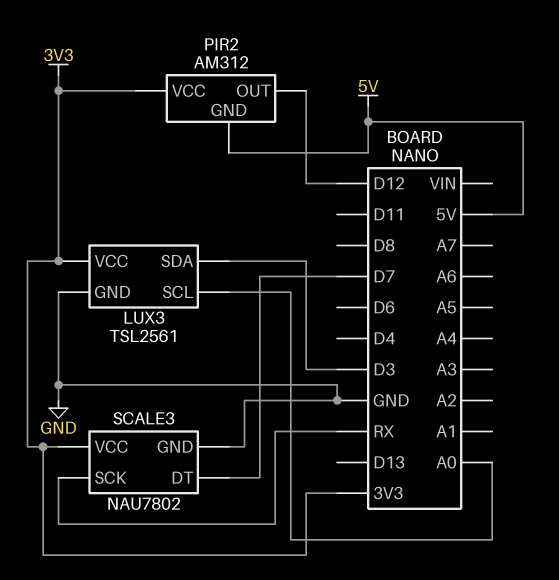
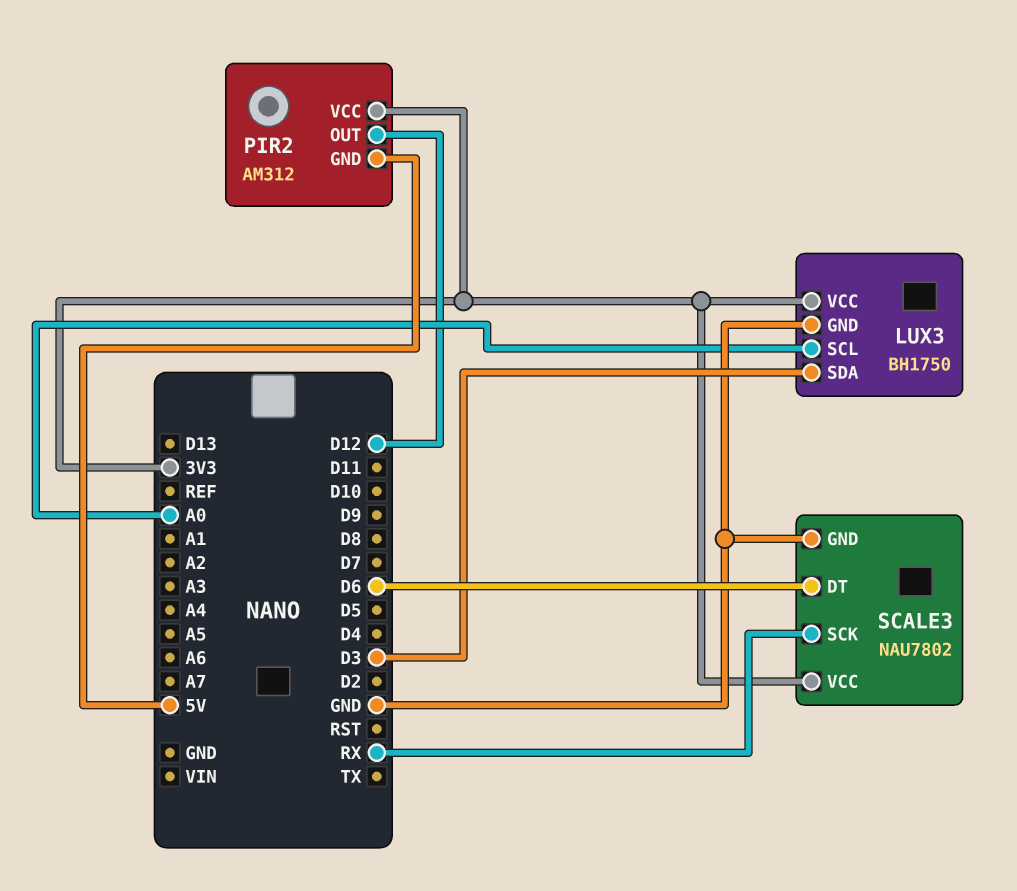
LUX3: TSL2561 -> BH1750
SCALE3 pin DT: D7 -> D6

